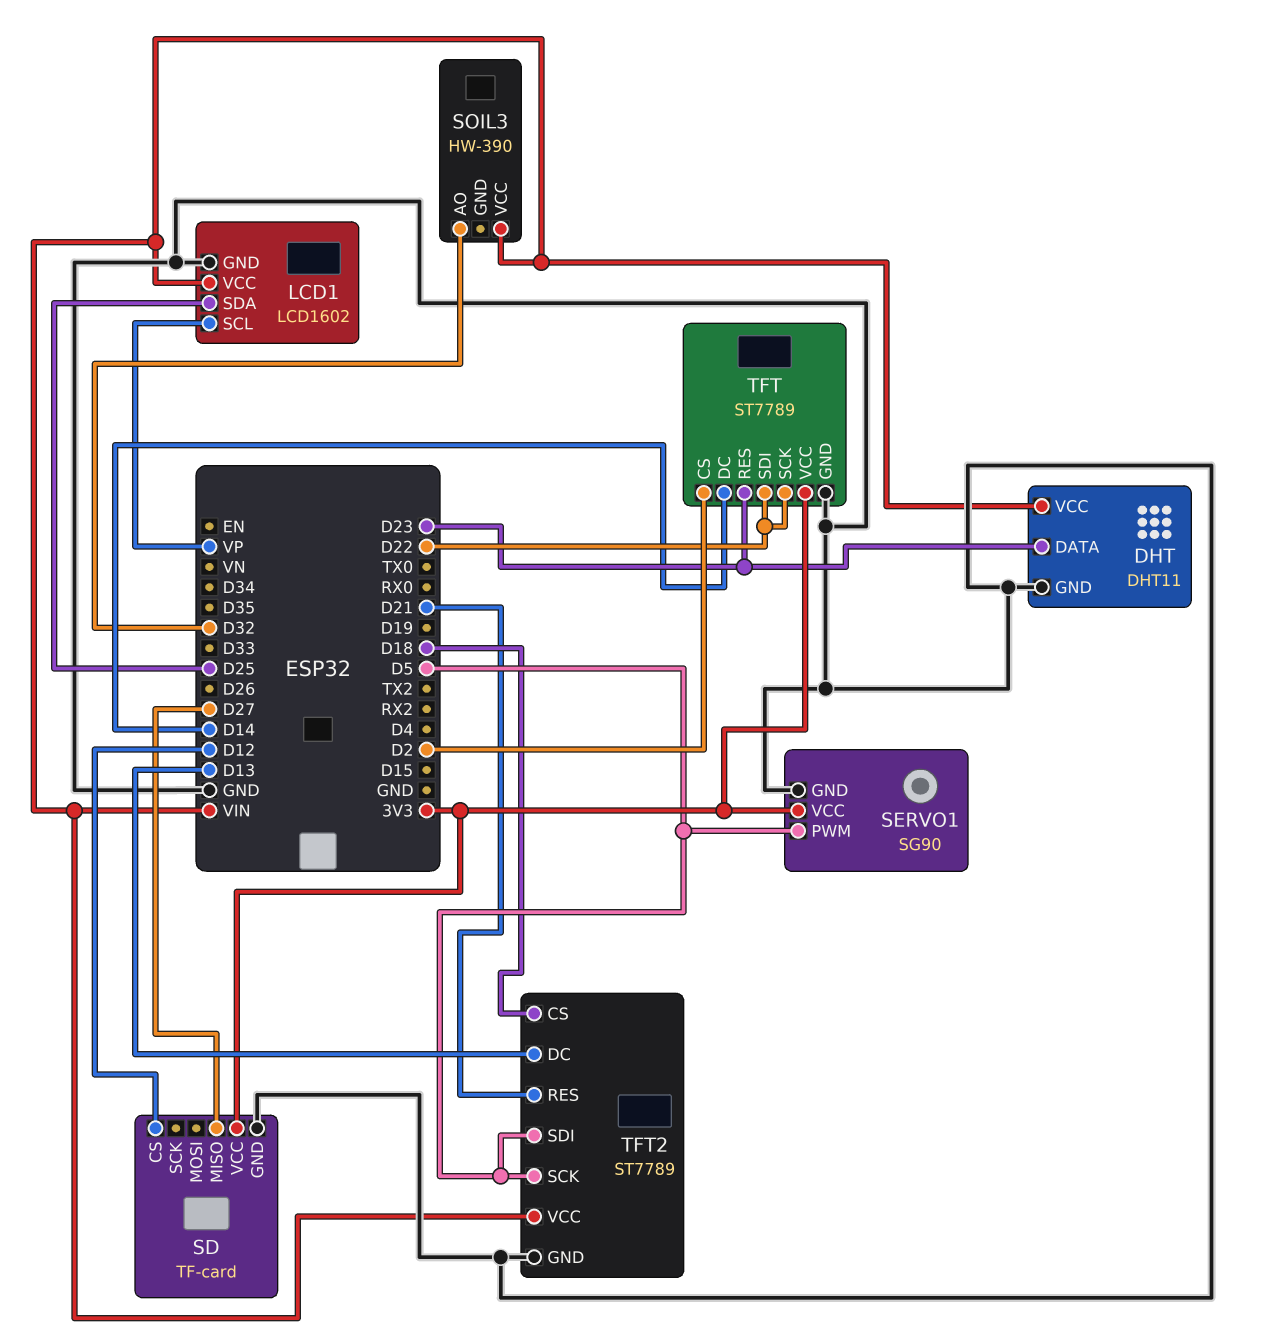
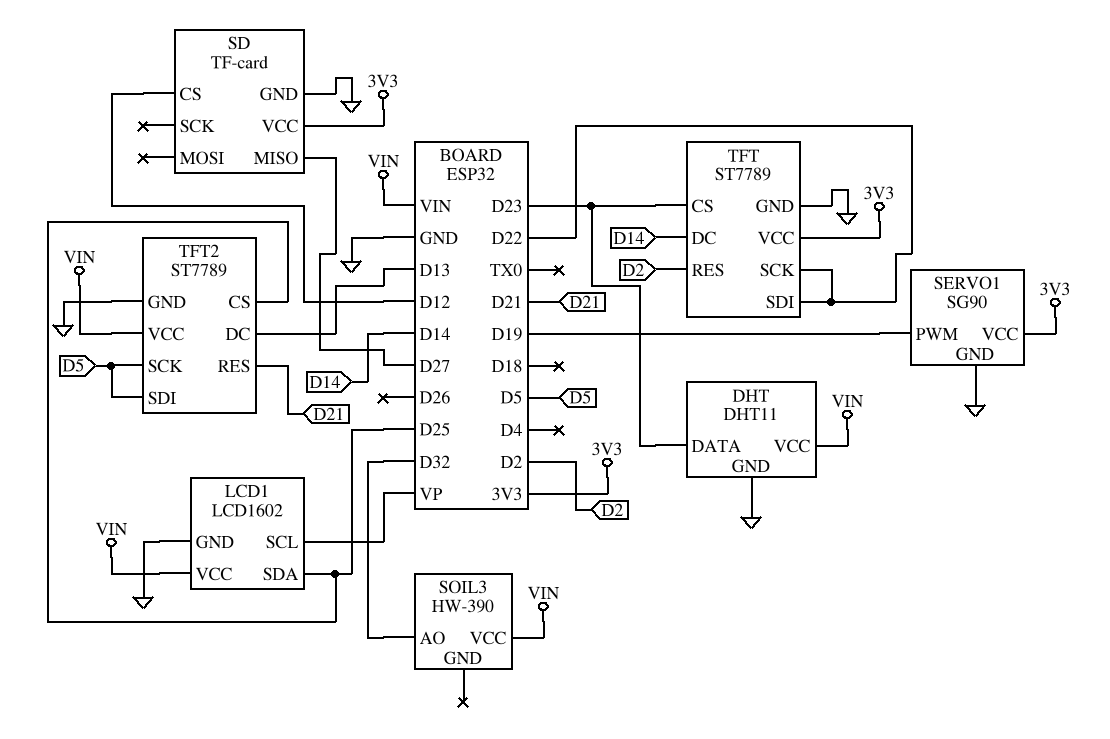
SERVO1 pin PWM: D5 -> D19
TFT pin CS: D2 -> D23
TFT pin RES: D23 -> D2
TFT2 pin CS: D18 -> D25

